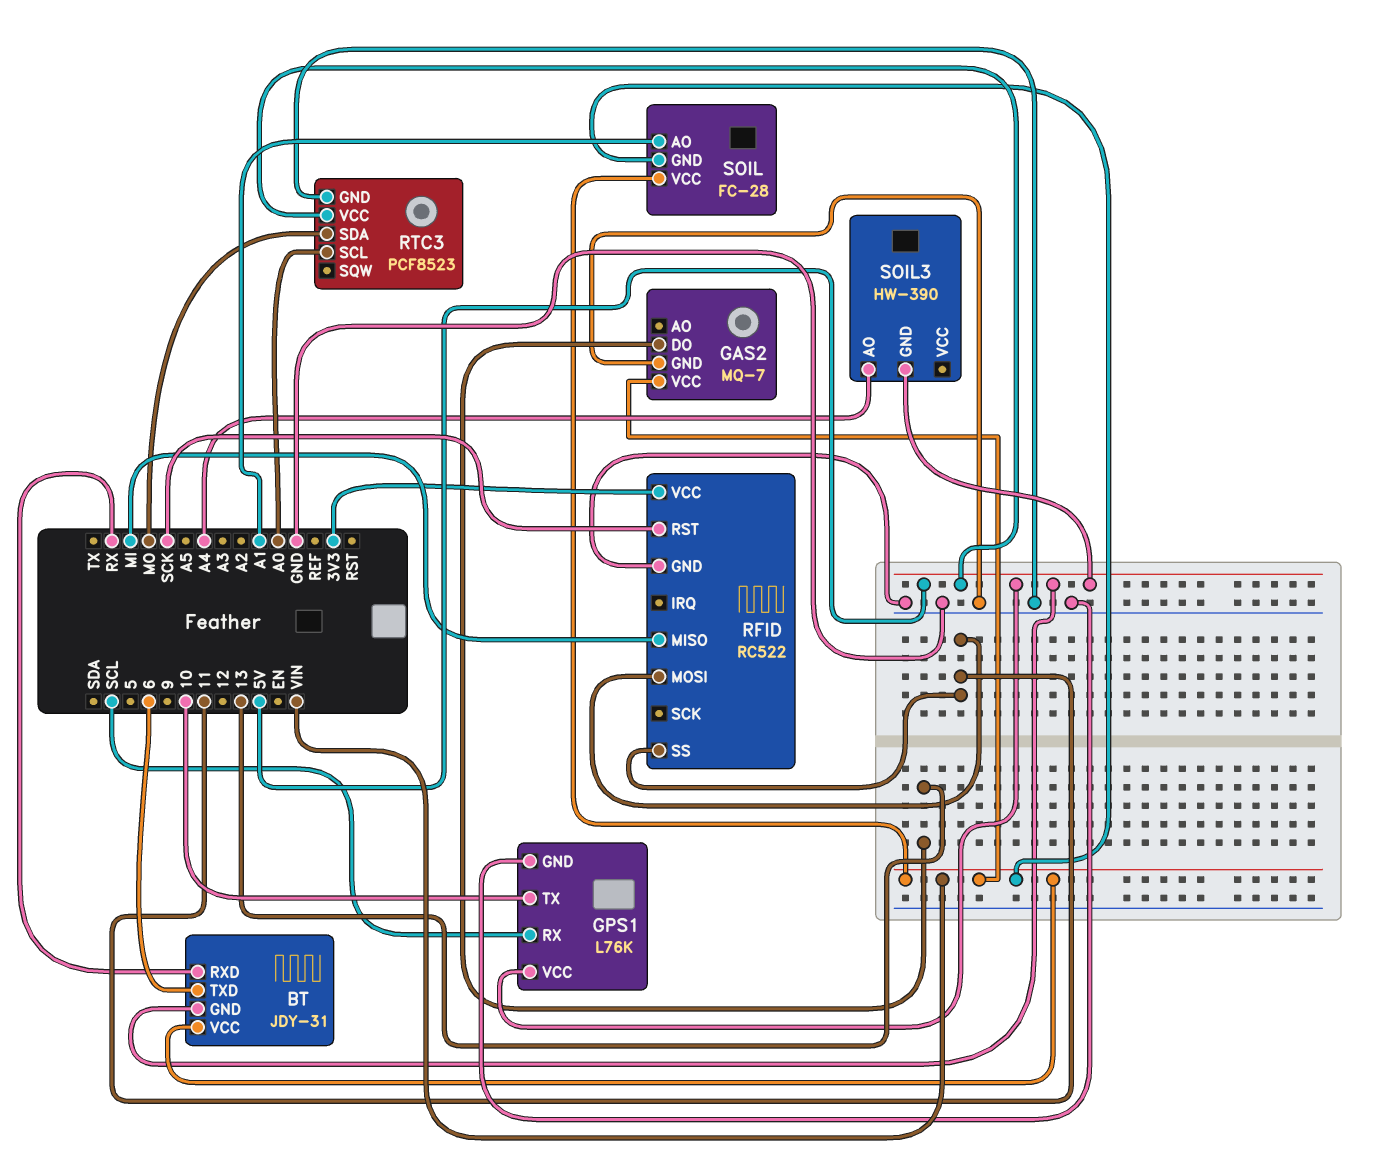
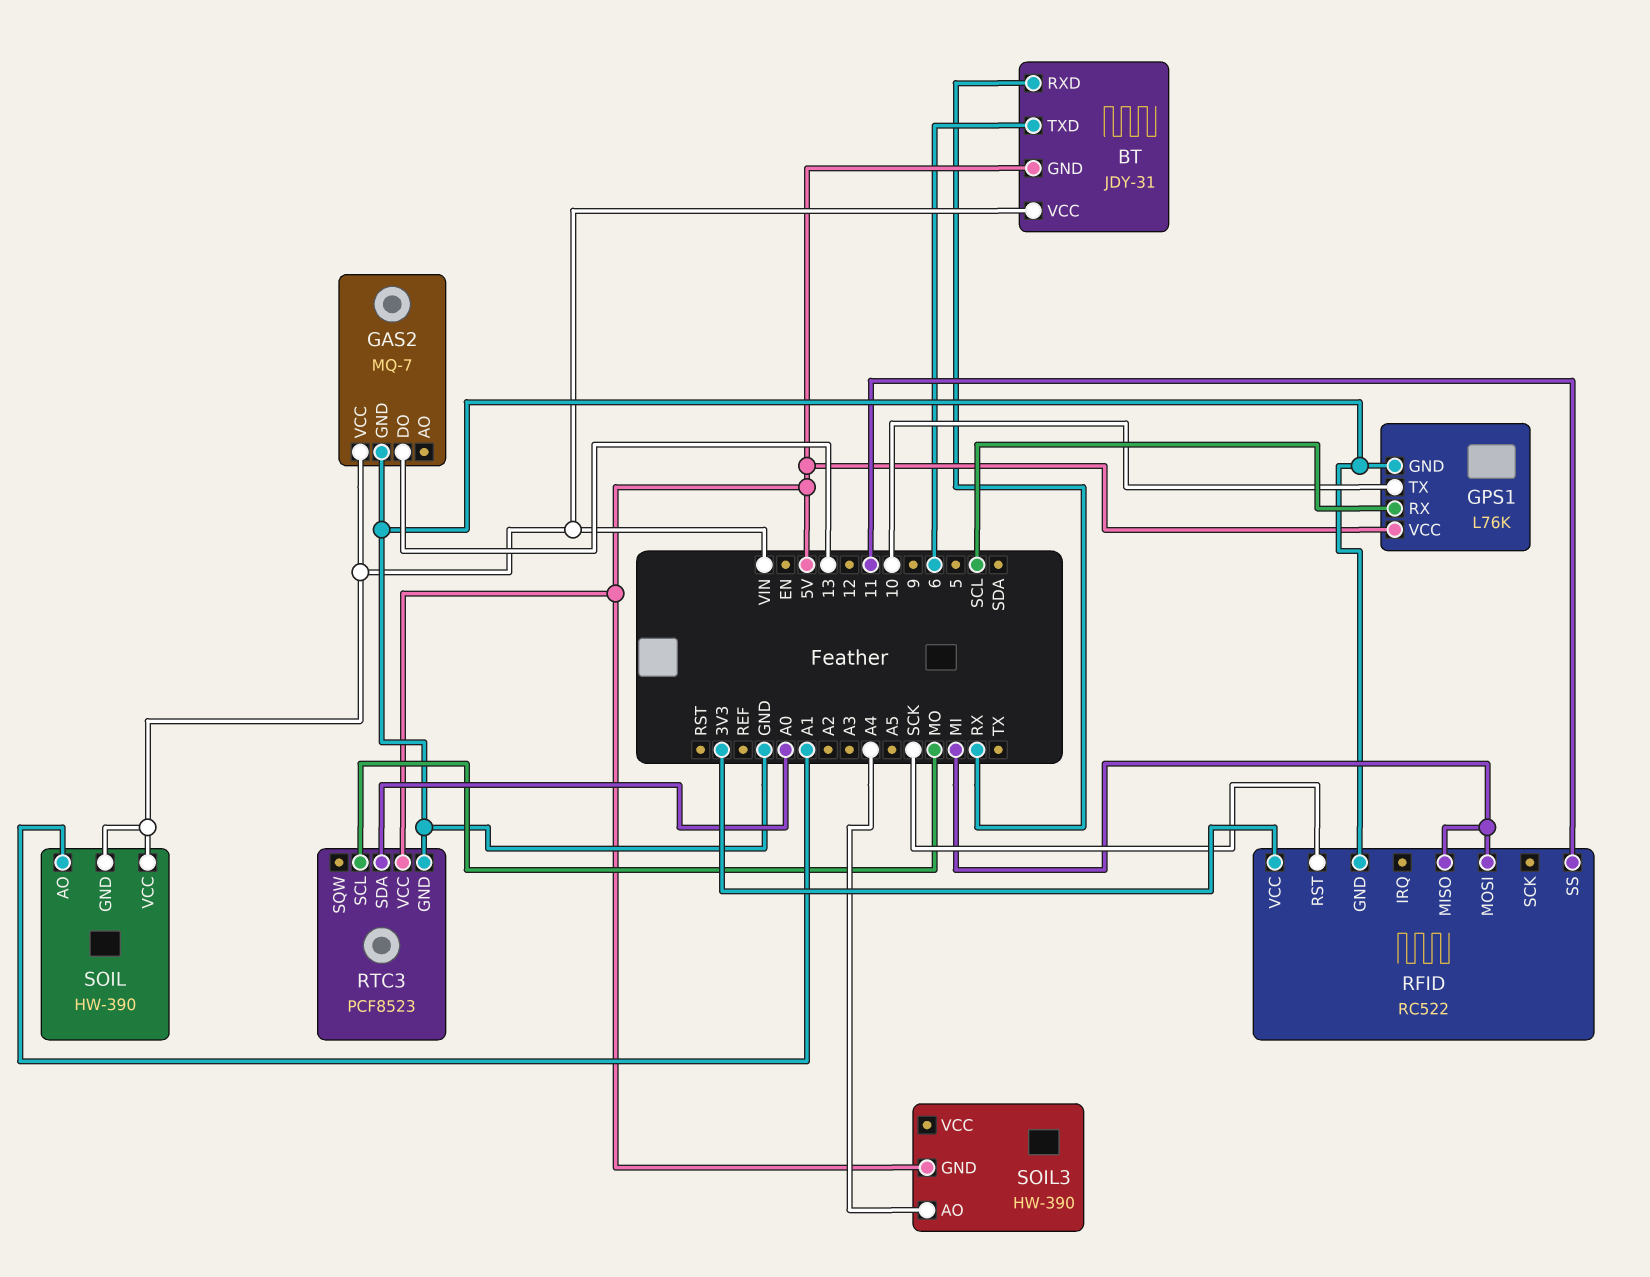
RFID pin MOSI: 11 -> MI
RTC3 pin SCL: A0 -> MO
RTC3 pin SDA: MO -> A0
SOIL: FC-28 -> HW-390

